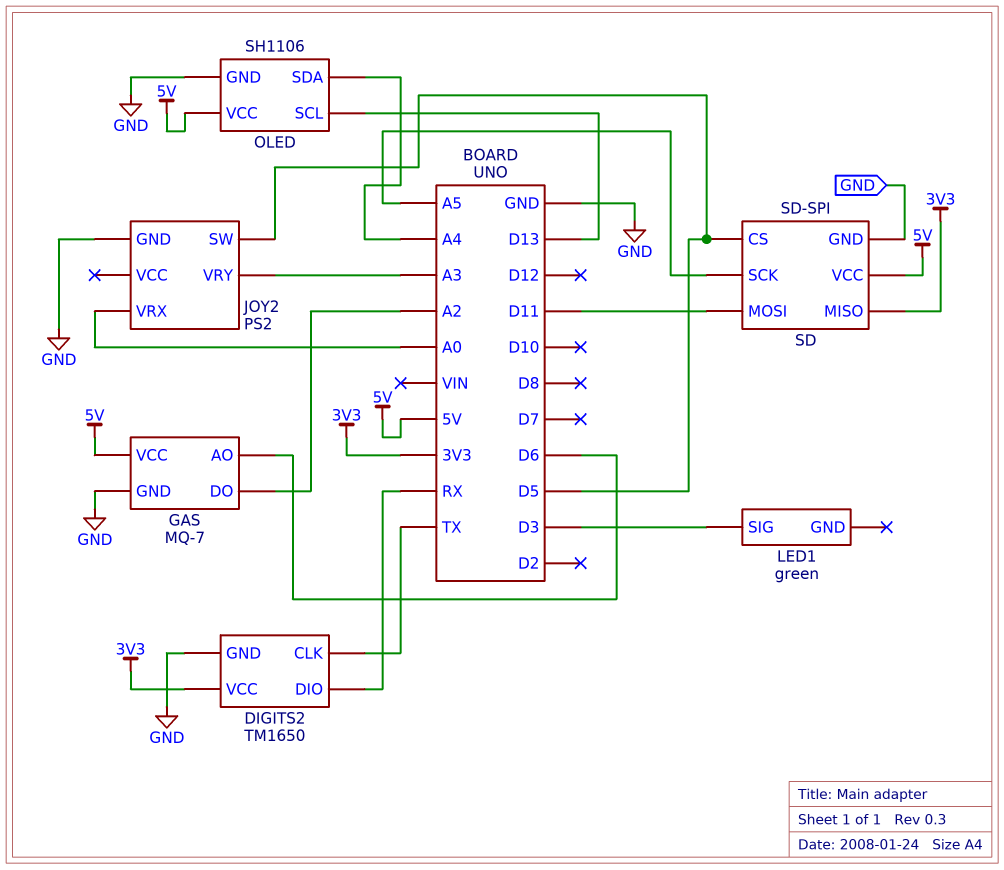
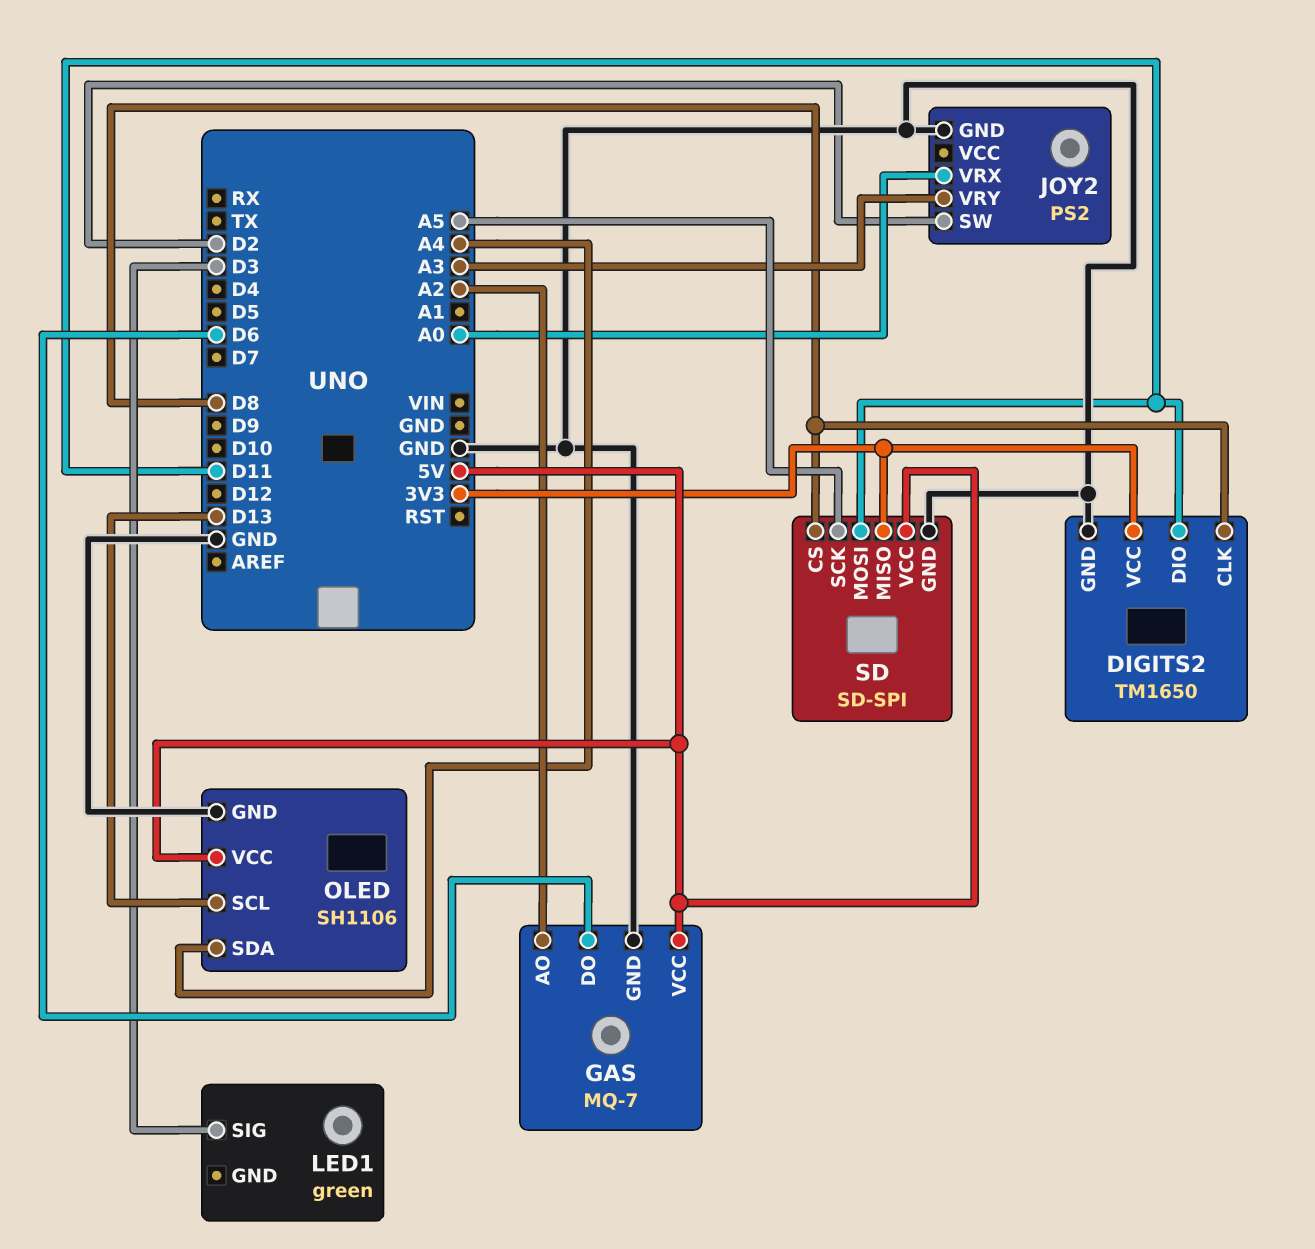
DIGITS2 pin CLK: TX -> D8
DIGITS2 pin DIO: RX -> D11
GAS pin AO: D6 -> A2
GAS pin DO: A2 -> D6
JOY2 pin SW: D5 -> D2
SD pin CS: D5 -> D8

